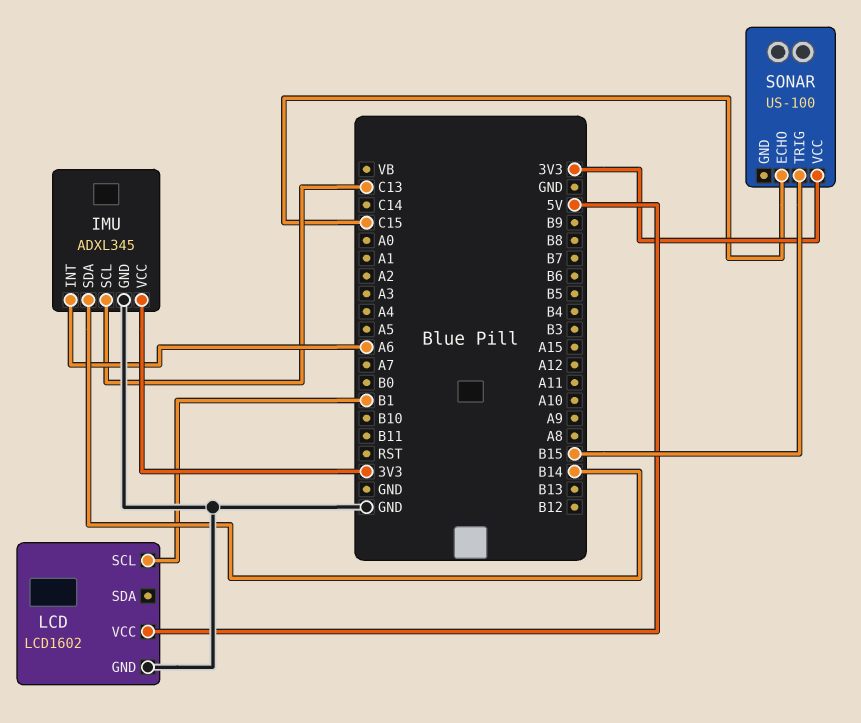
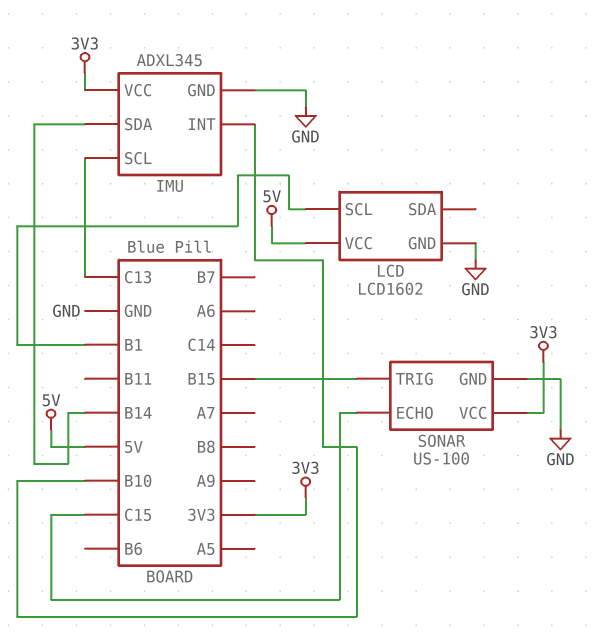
IMU pin INT: A6 -> B10
SONAR pin GND: none -> GND

